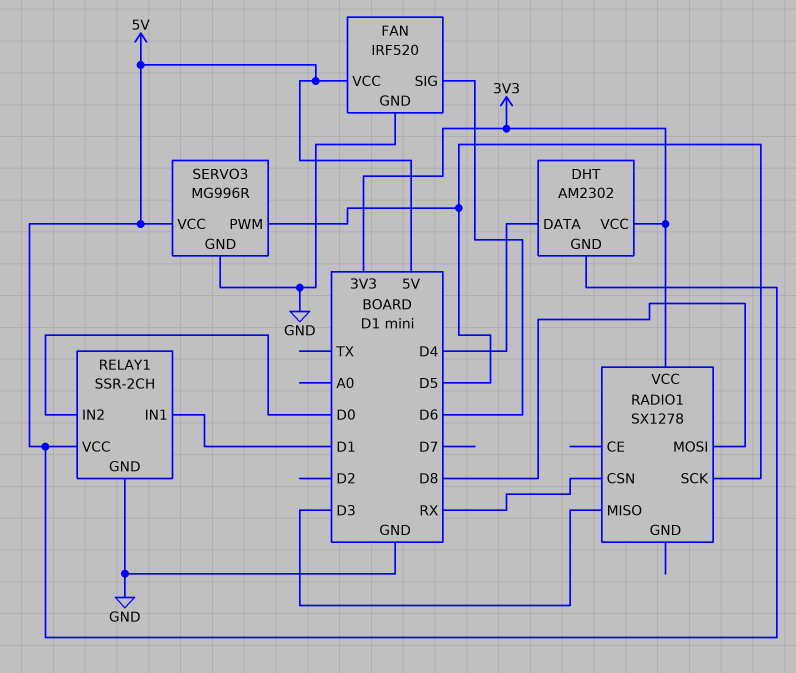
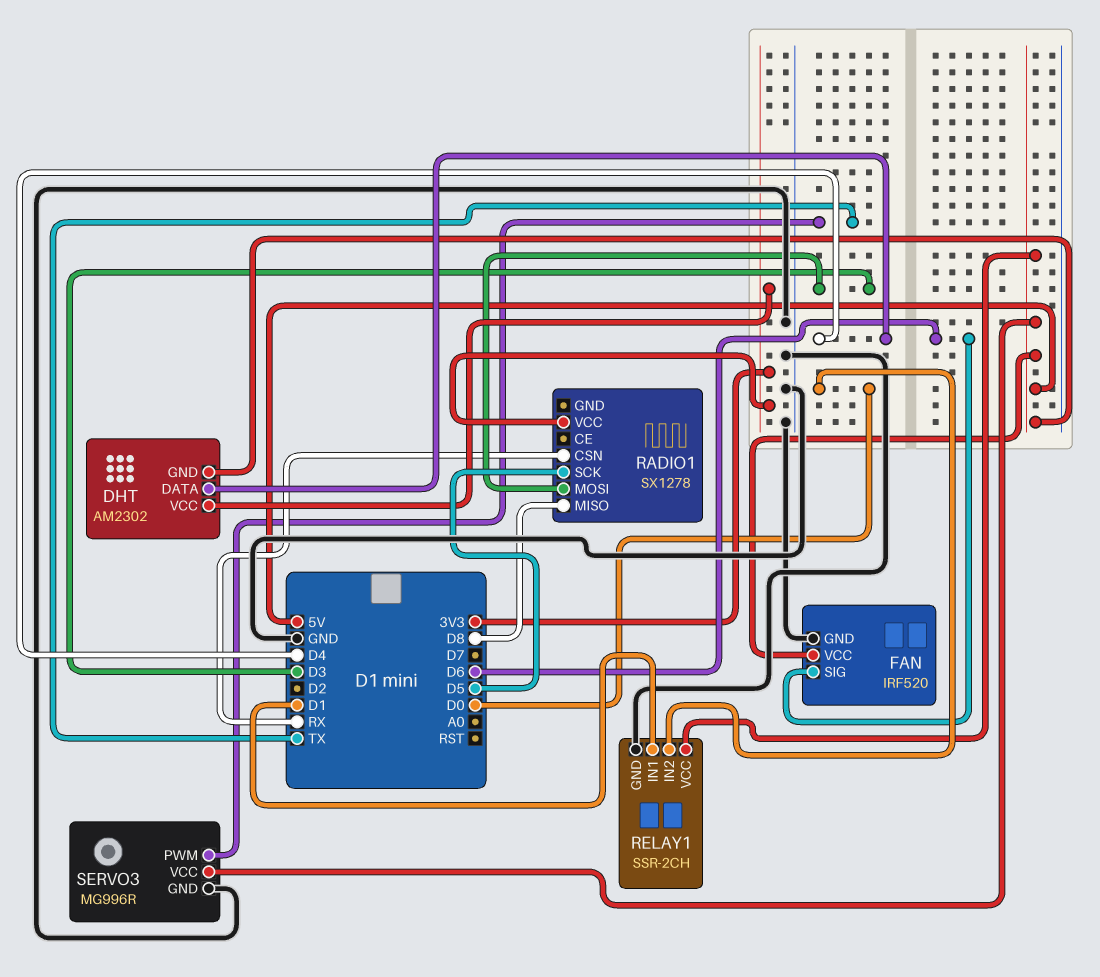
RADIO1 pin MISO: D3 -> D8
RADIO1 pin MOSI: D8 -> D3
SERVO3 pin PWM: D5 -> TX

